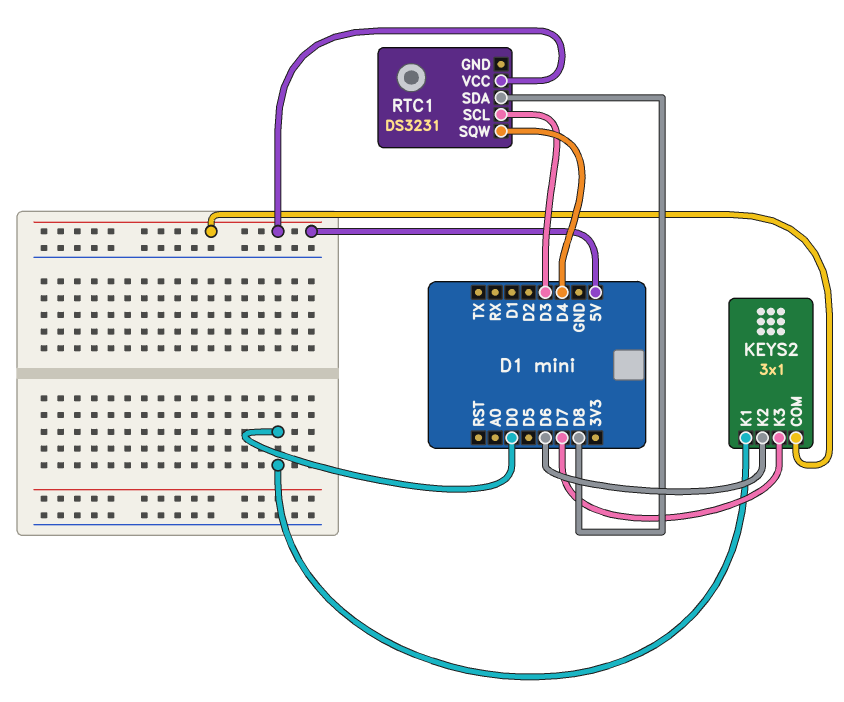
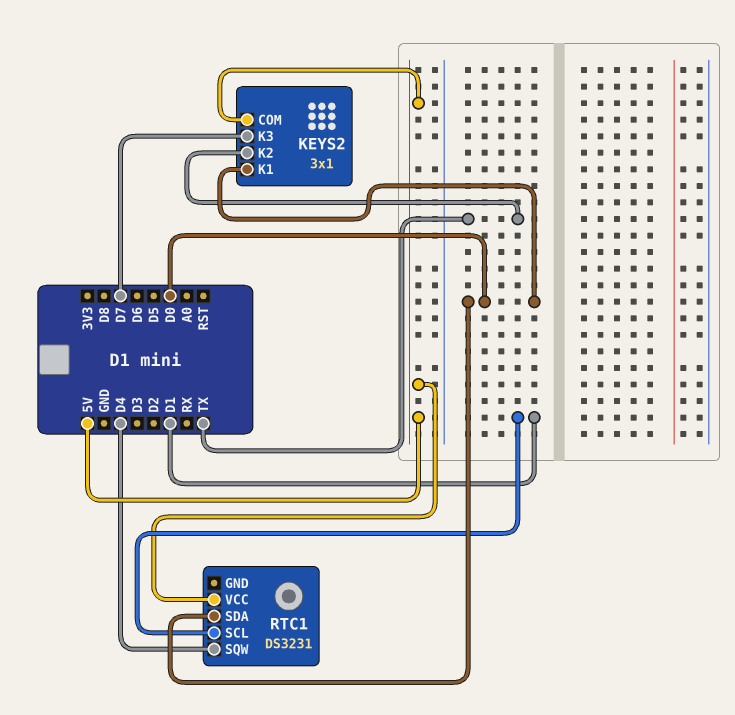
KEYS2 pin K2: D6 -> TX
RTC1 pin SCL: D3 -> D1
RTC1 pin SDA: D8 -> D0

